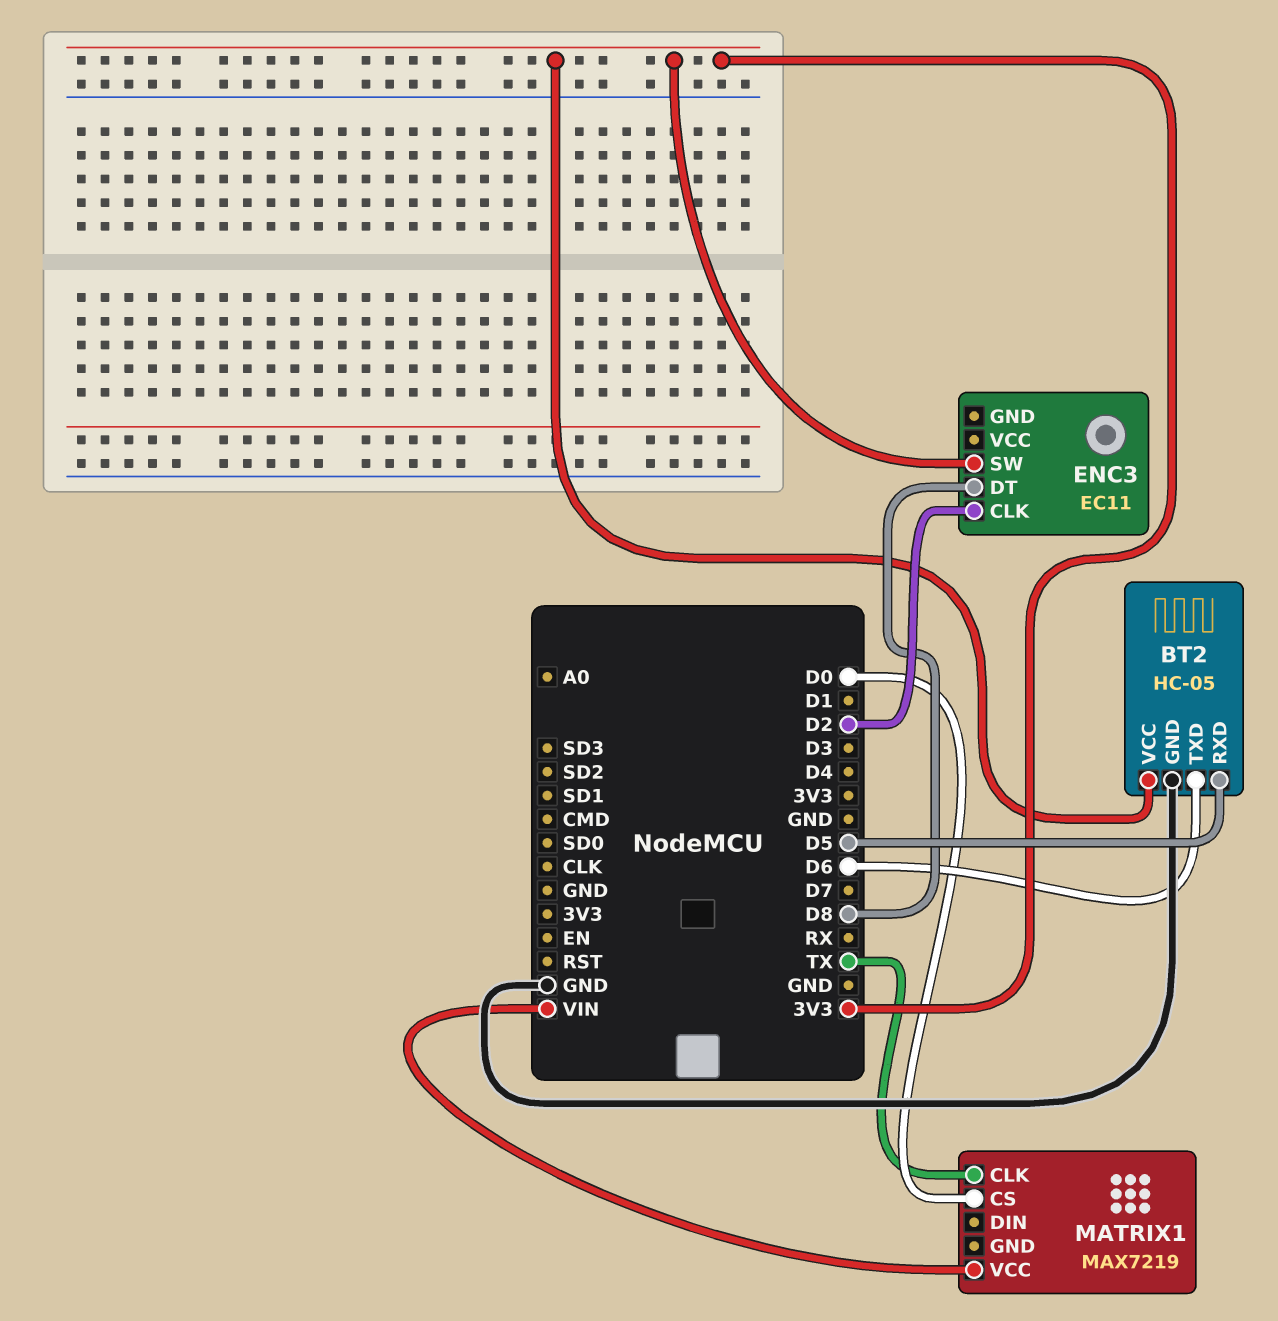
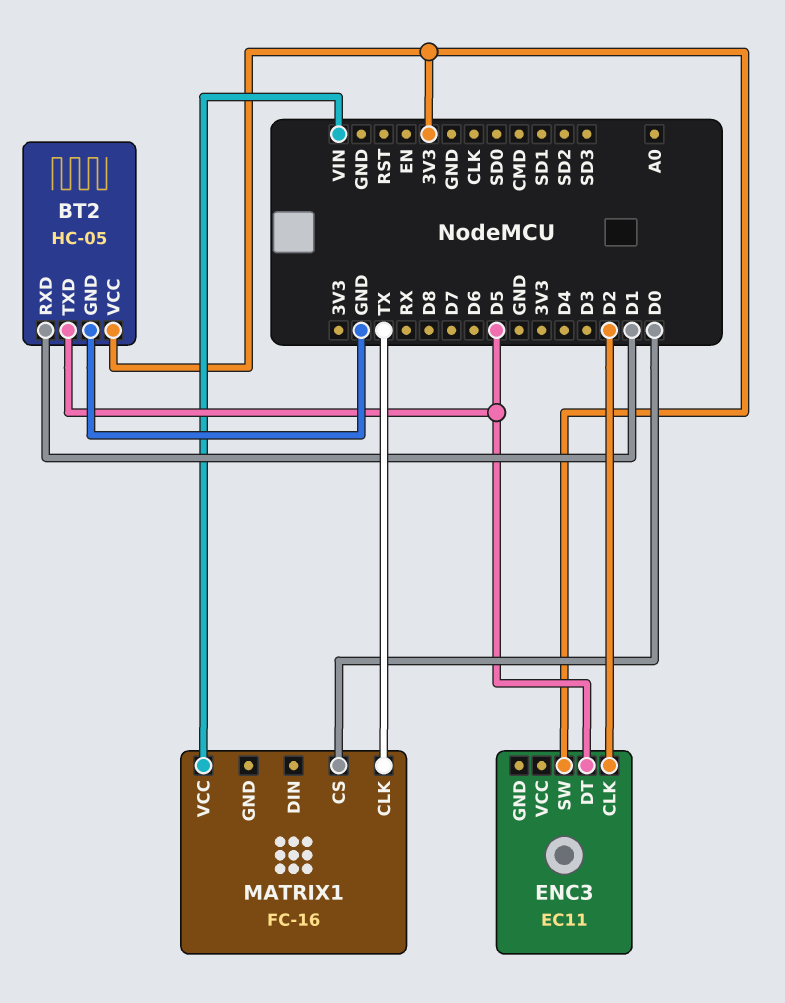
BT2 pin RXD: D5 -> D1
BT2 pin TXD: D6 -> D5
ENC3 pin DT: D8 -> D5
MATRIX1: MAX7219 -> FC-16

